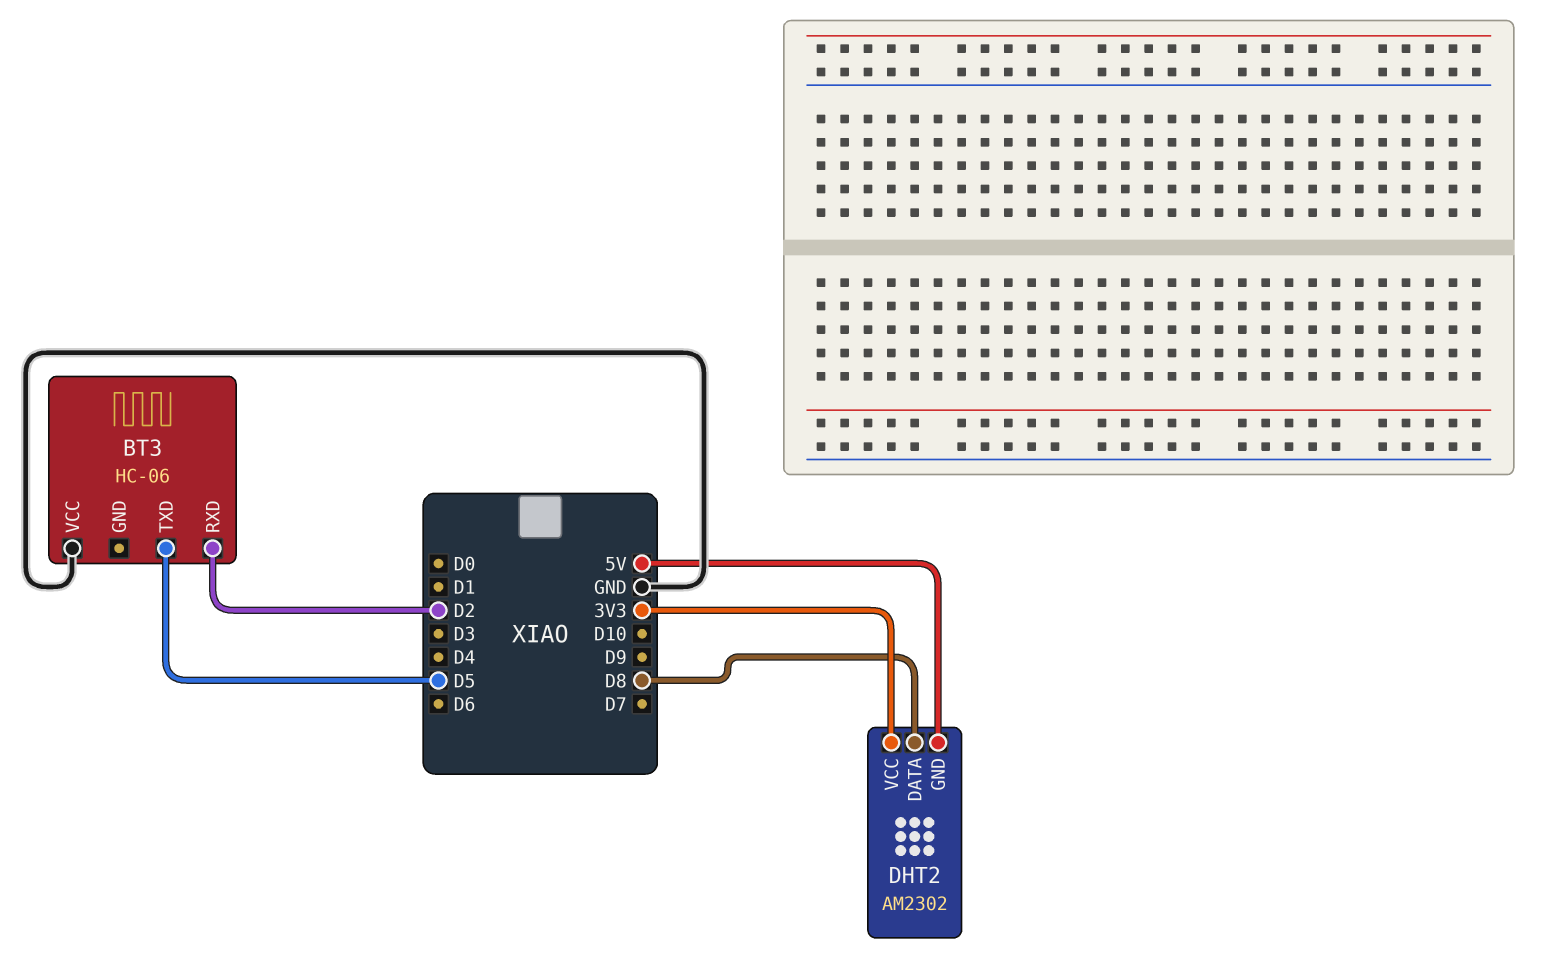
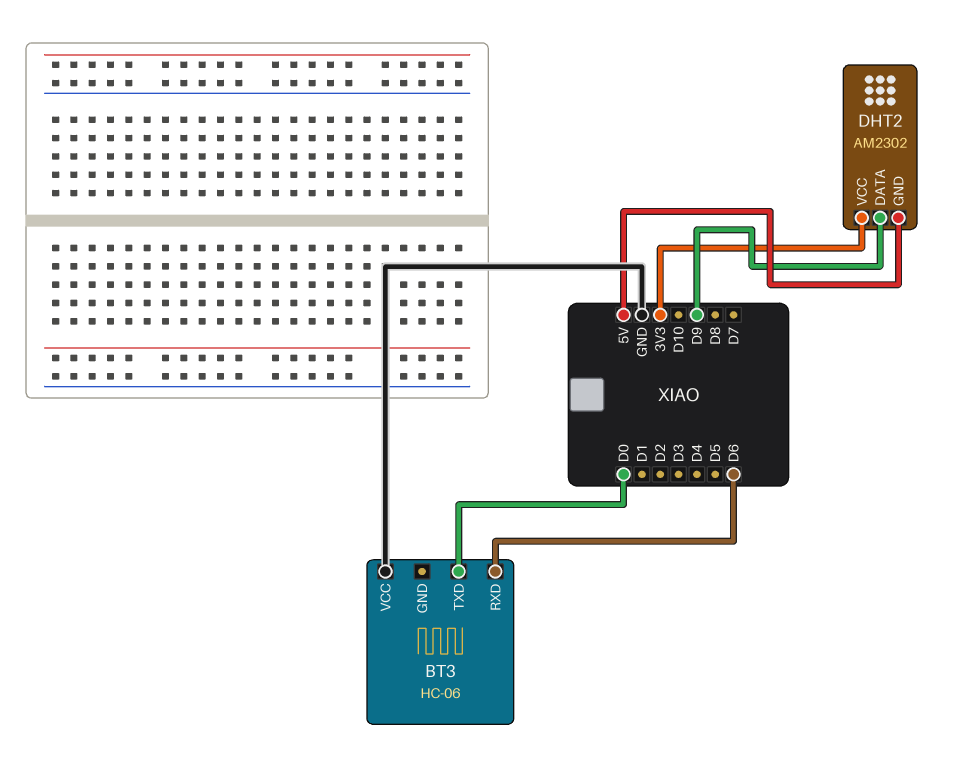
BT3 pin RXD: D2 -> D6
BT3 pin TXD: D5 -> D0
DHT2 pin DATA: D8 -> D9

